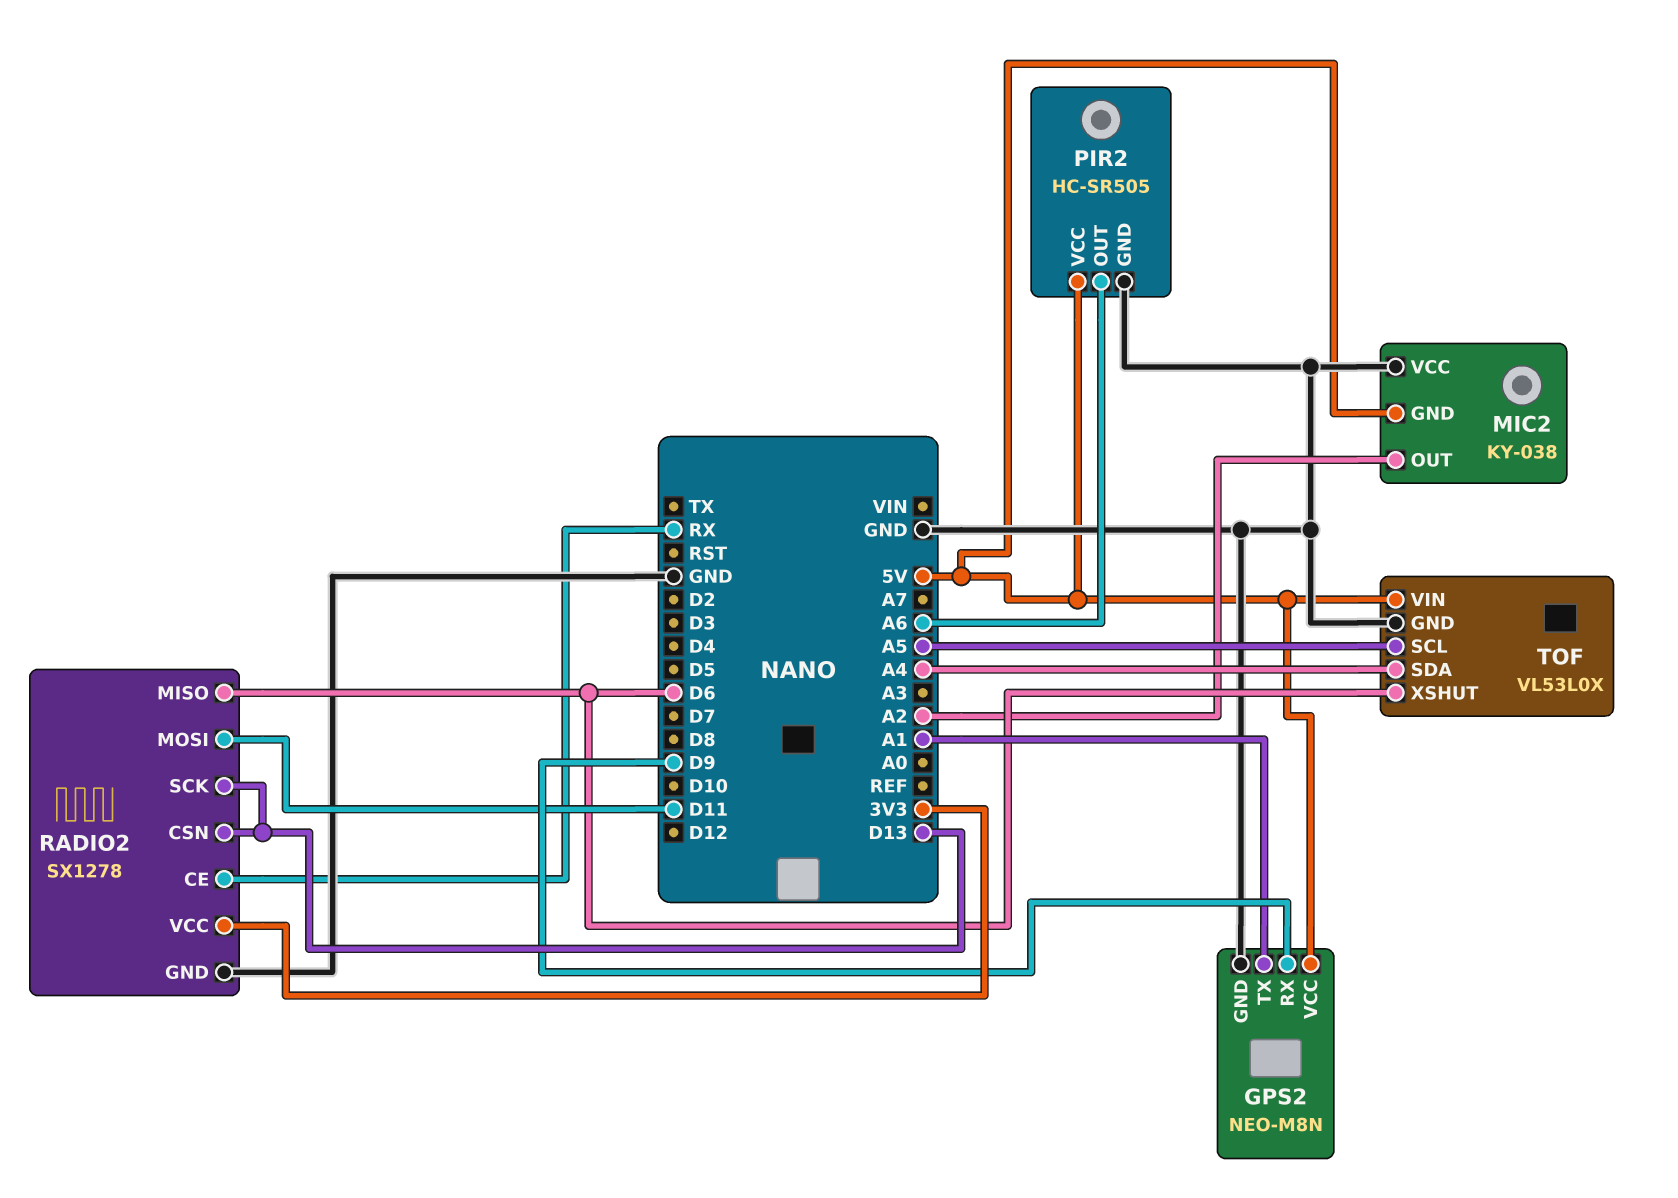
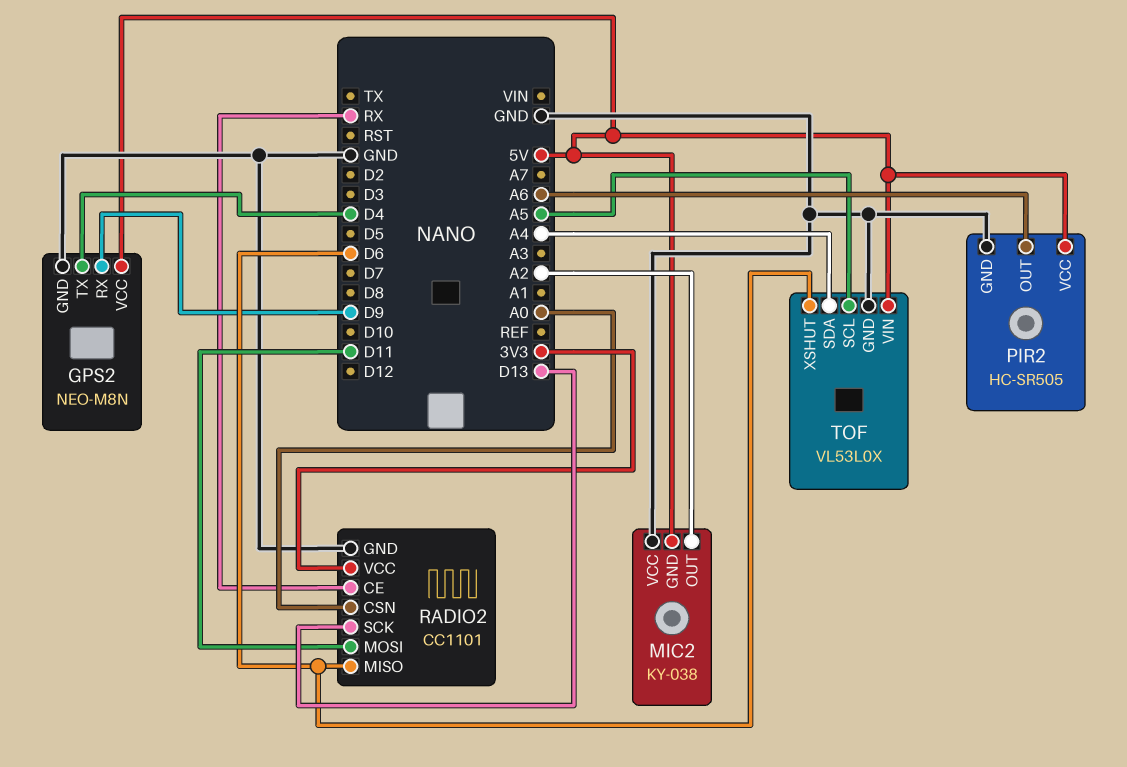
GPS2 pin TX: A1 -> D4
RADIO2: SX1278 -> CC1101
RADIO2 pin CSN: D13 -> A0

